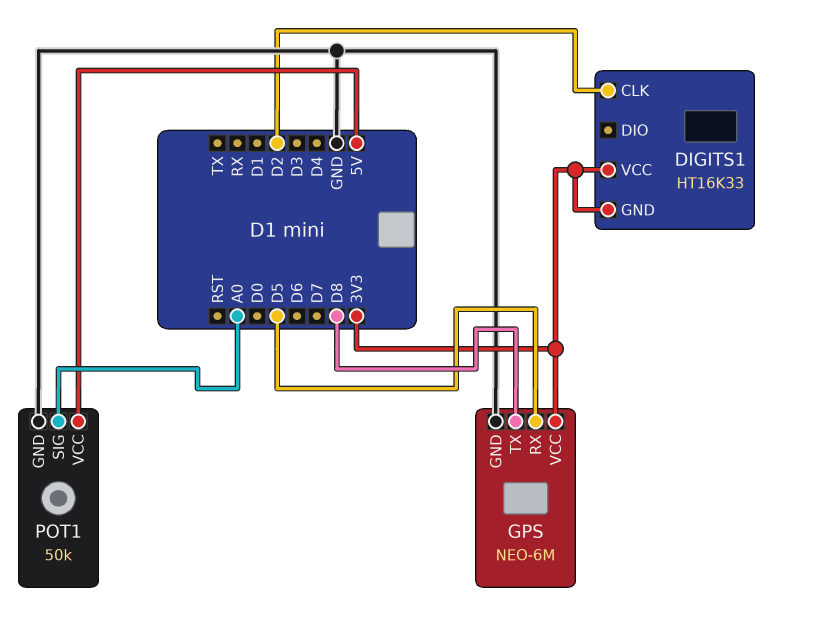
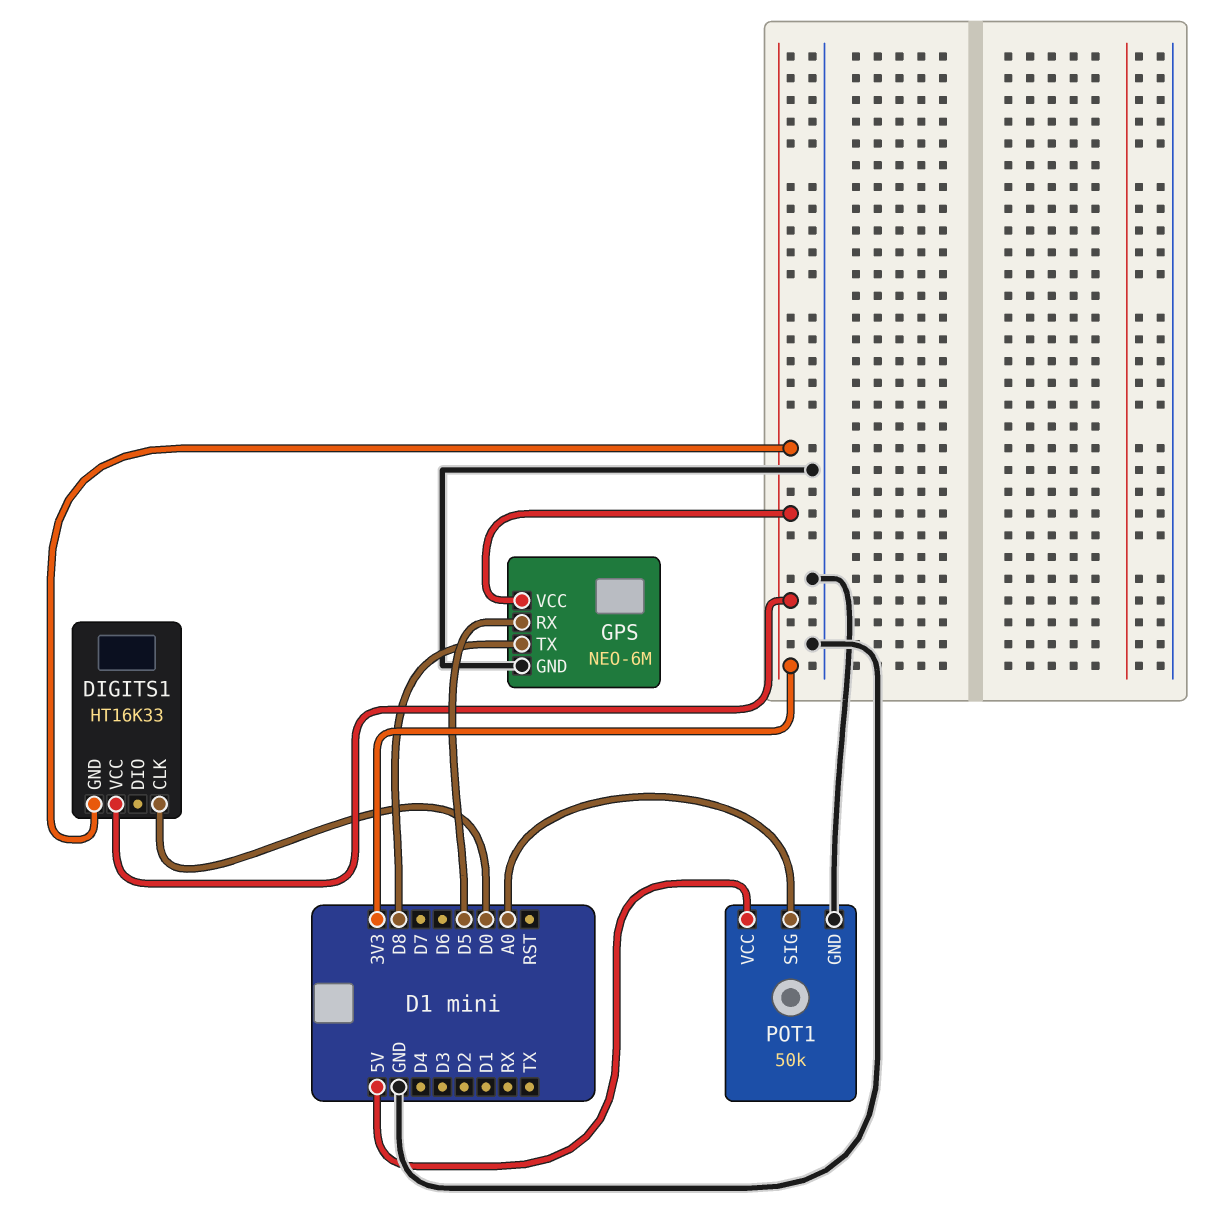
DIGITS1 pin CLK: D2 -> D0

